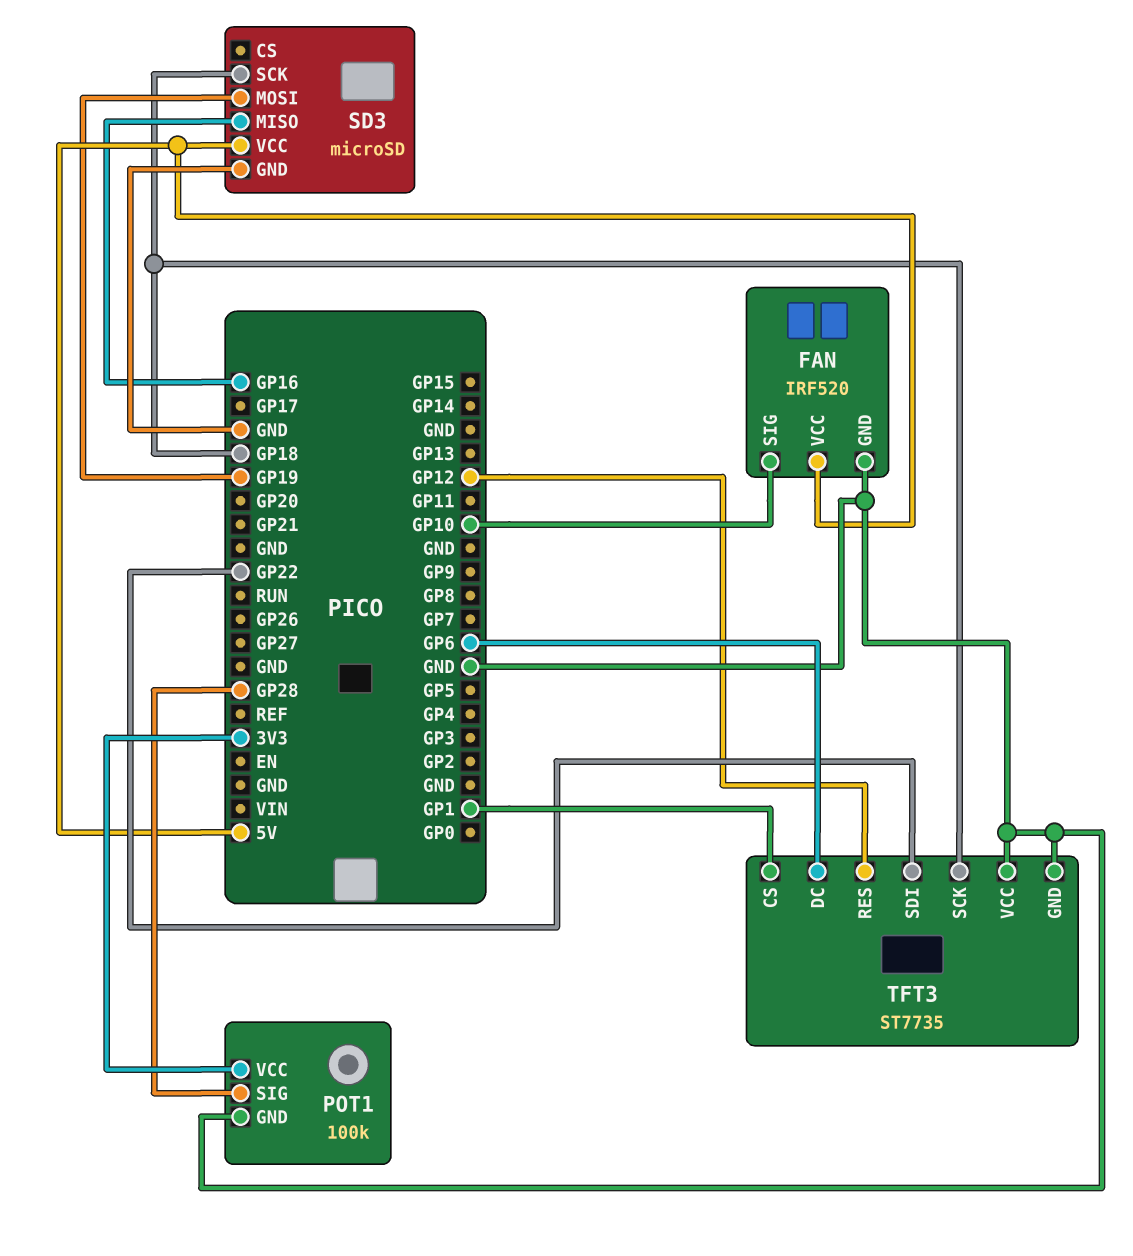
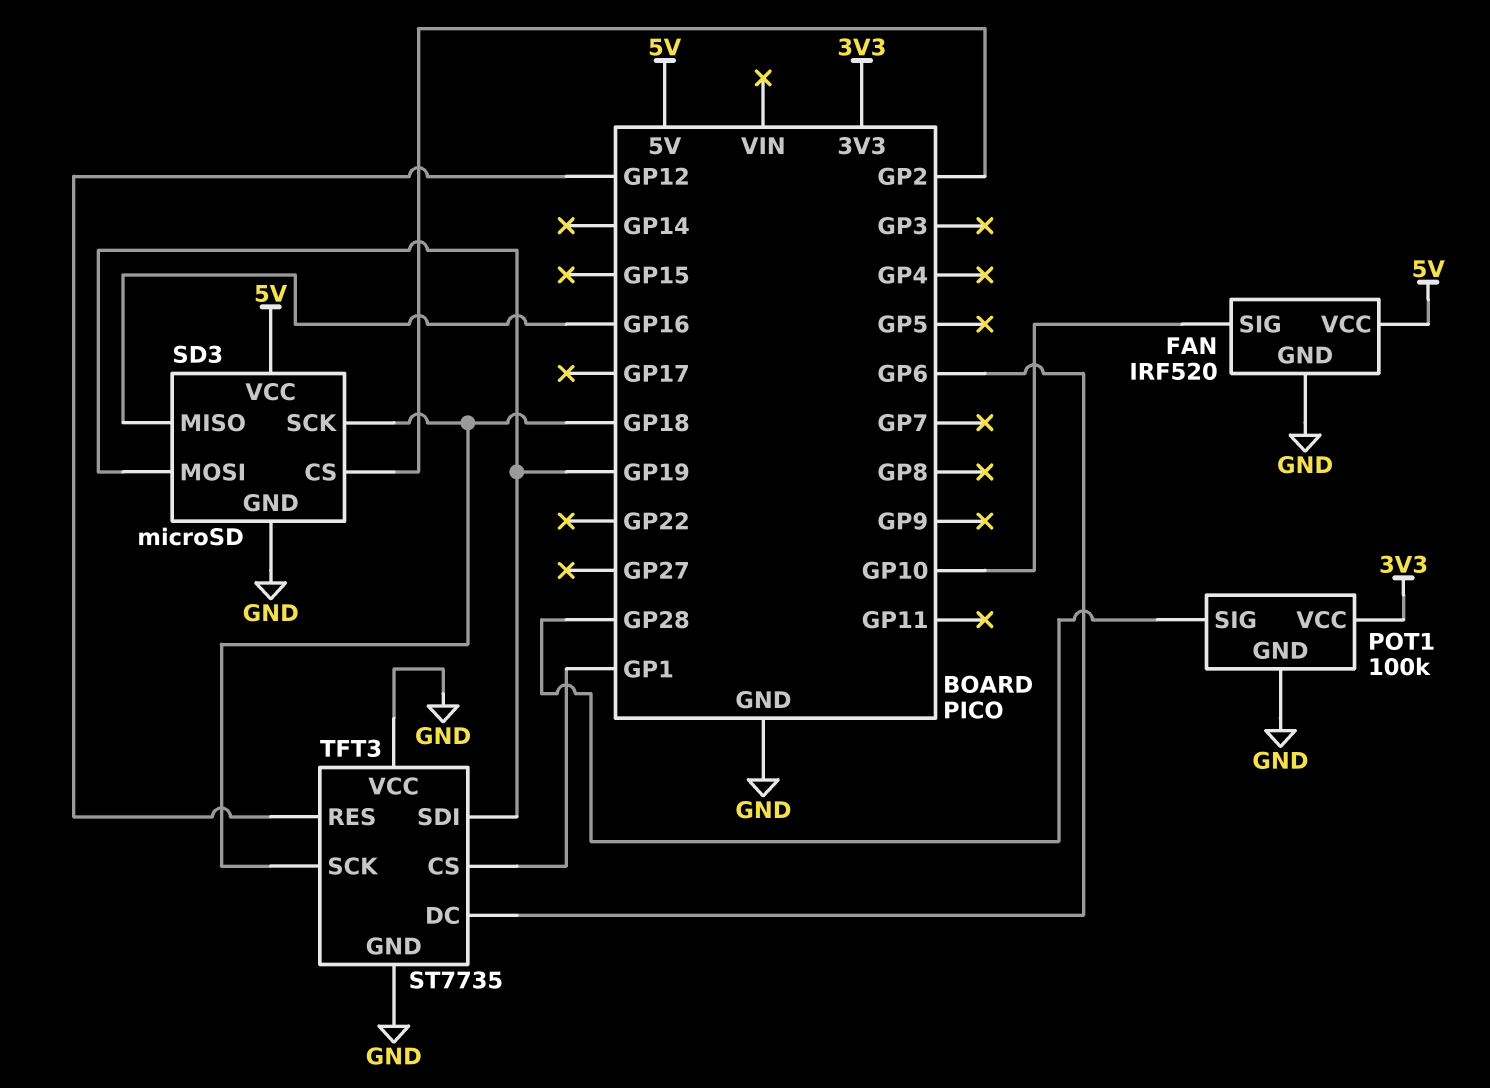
SD3 pin CS: none -> GP2
TFT3 pin SDI: GP22 -> GP19

